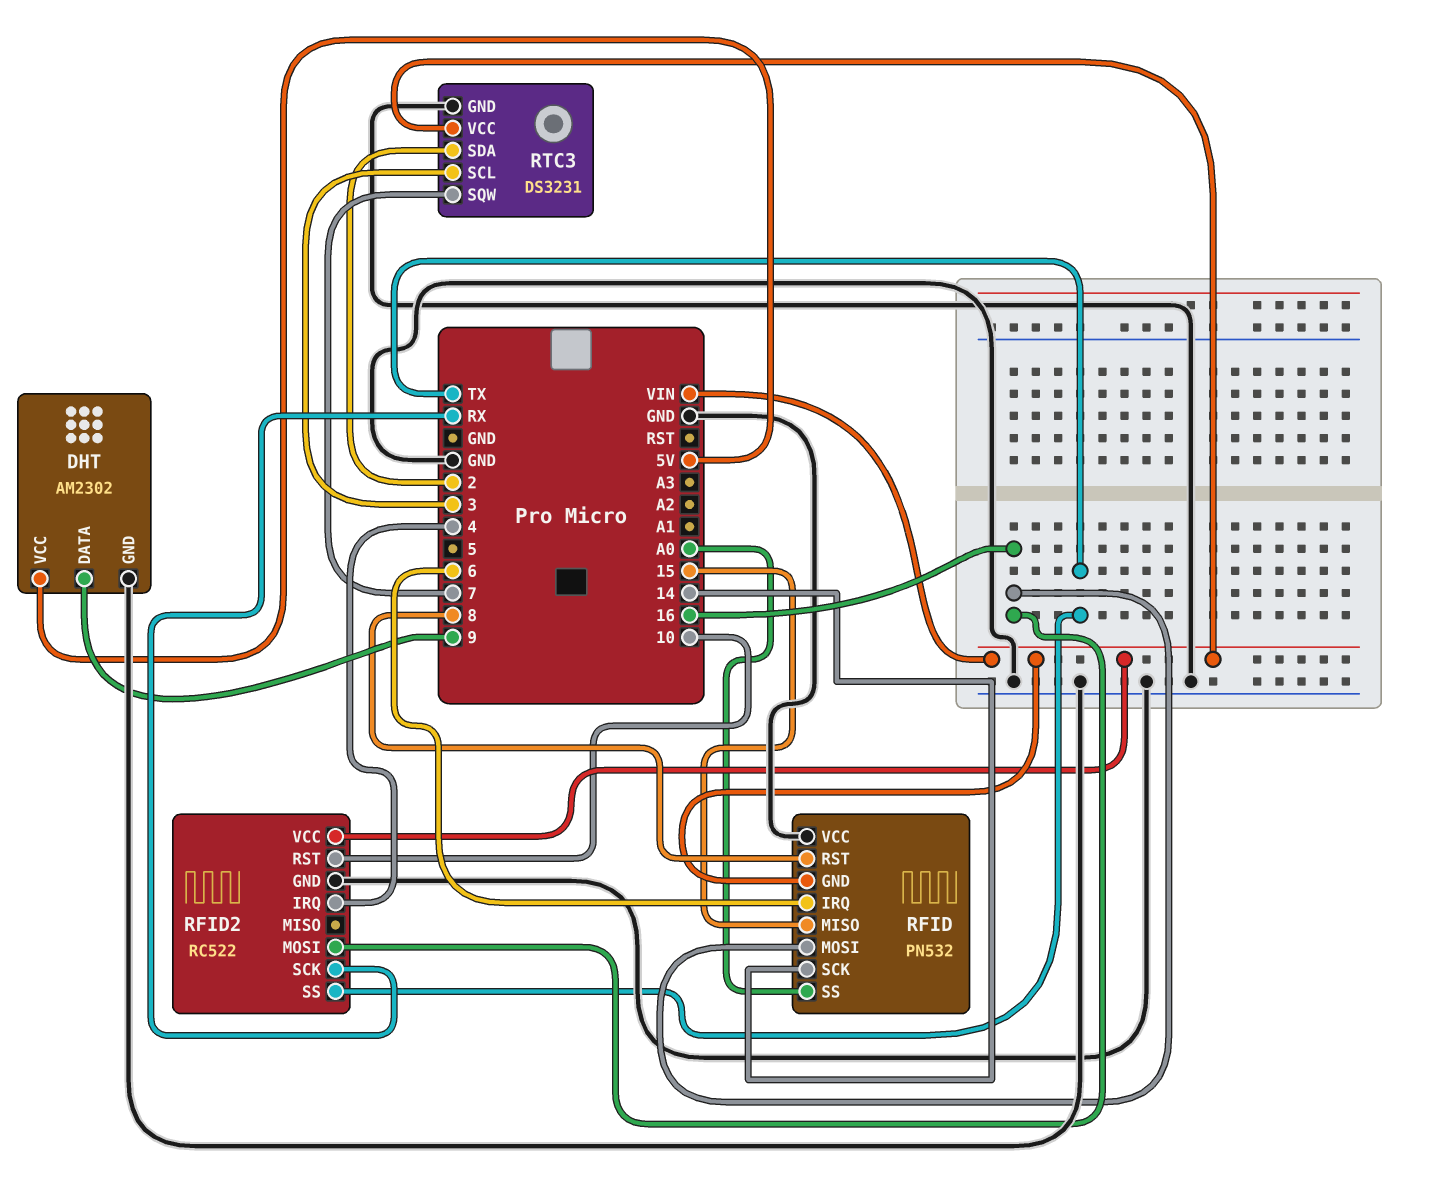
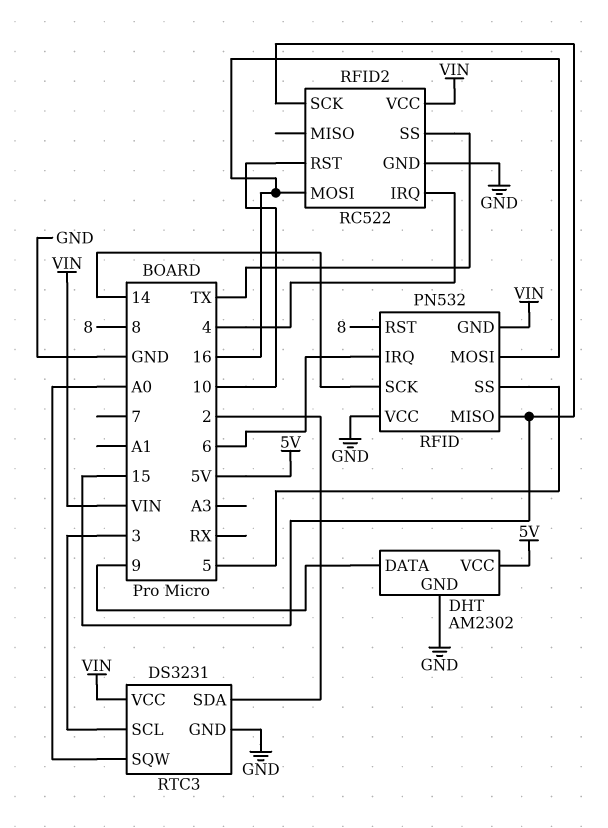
RFID pin SS: A0 -> 5
RFID2 pin SCK: RX -> 15
RTC3 pin SQW: 7 -> A0

